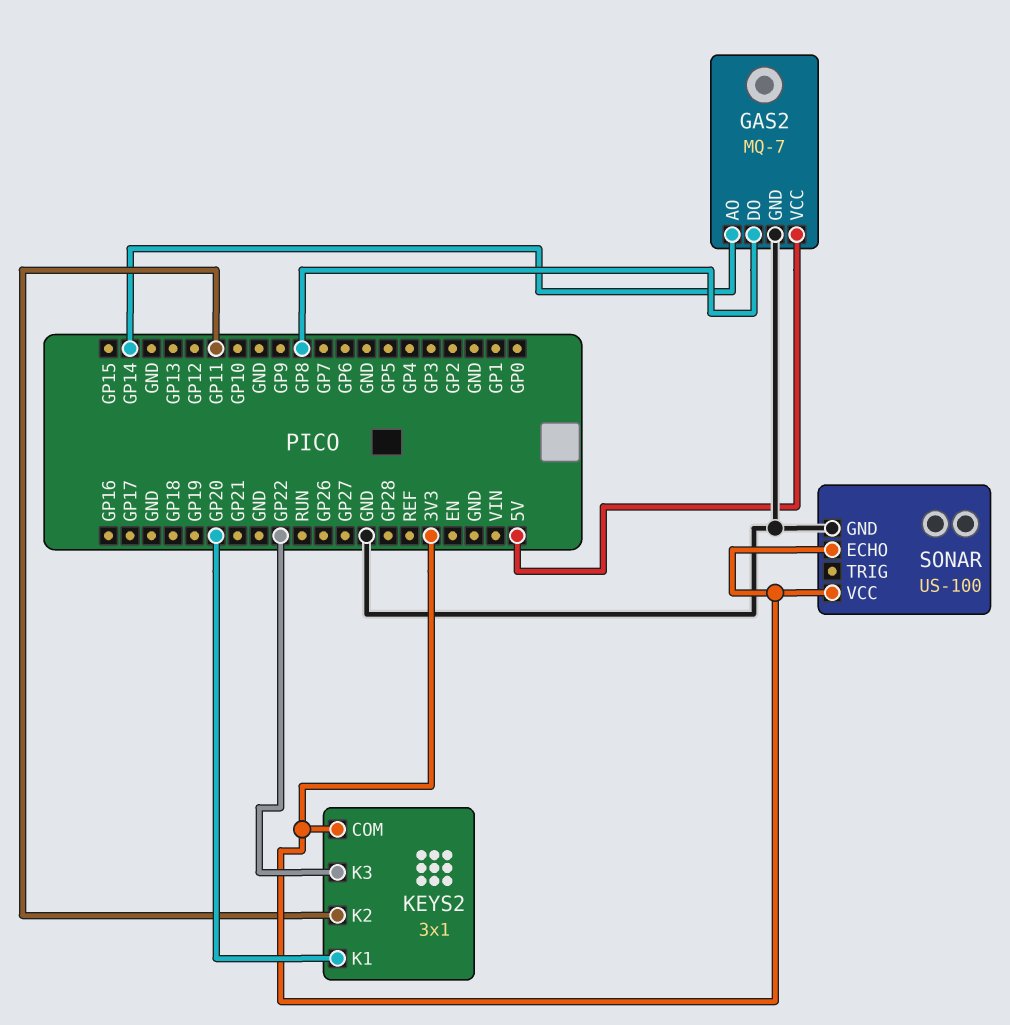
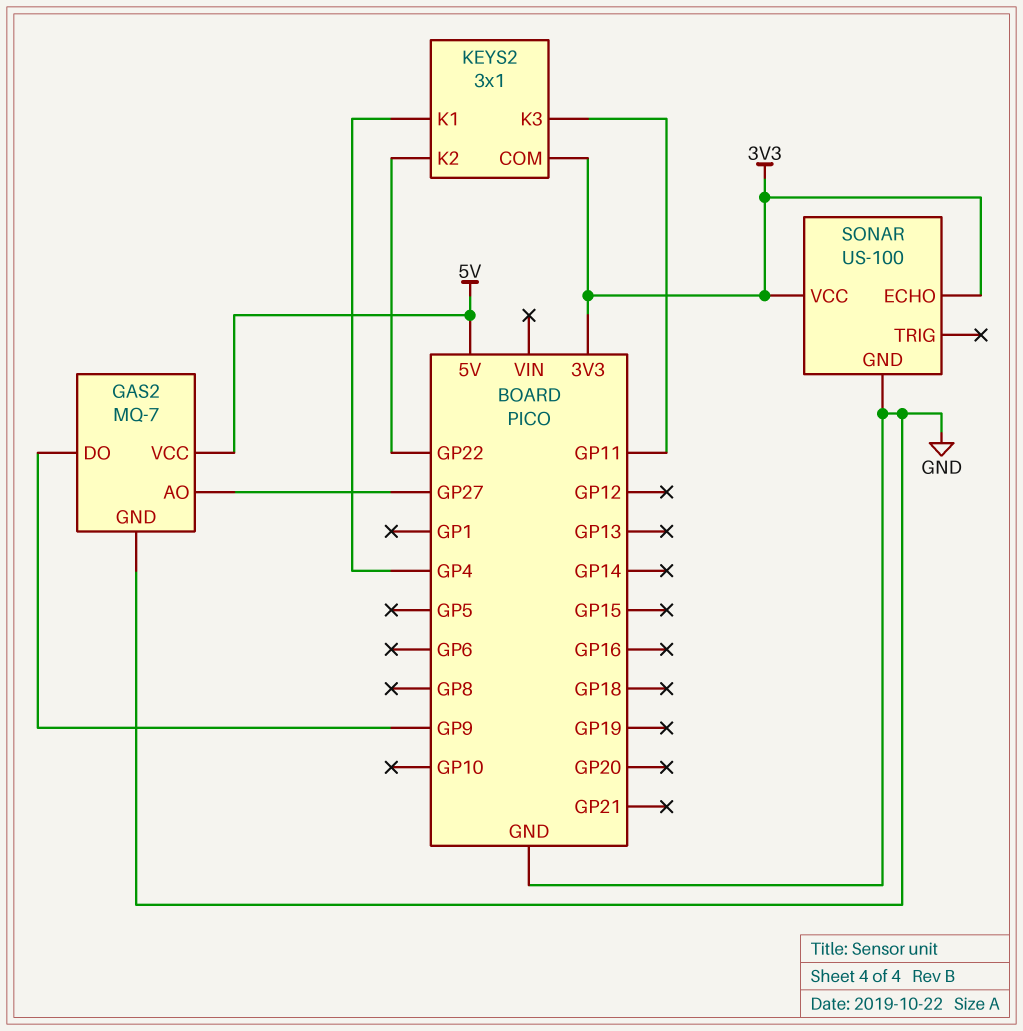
GAS2 pin AO: GP14 -> GP27
GAS2 pin DO: GP8 -> GP9
KEYS2 pin K1: GP20 -> GP4
KEYS2 pin K2: GP11 -> GP22
KEYS2 pin K3: GP22 -> GP11

